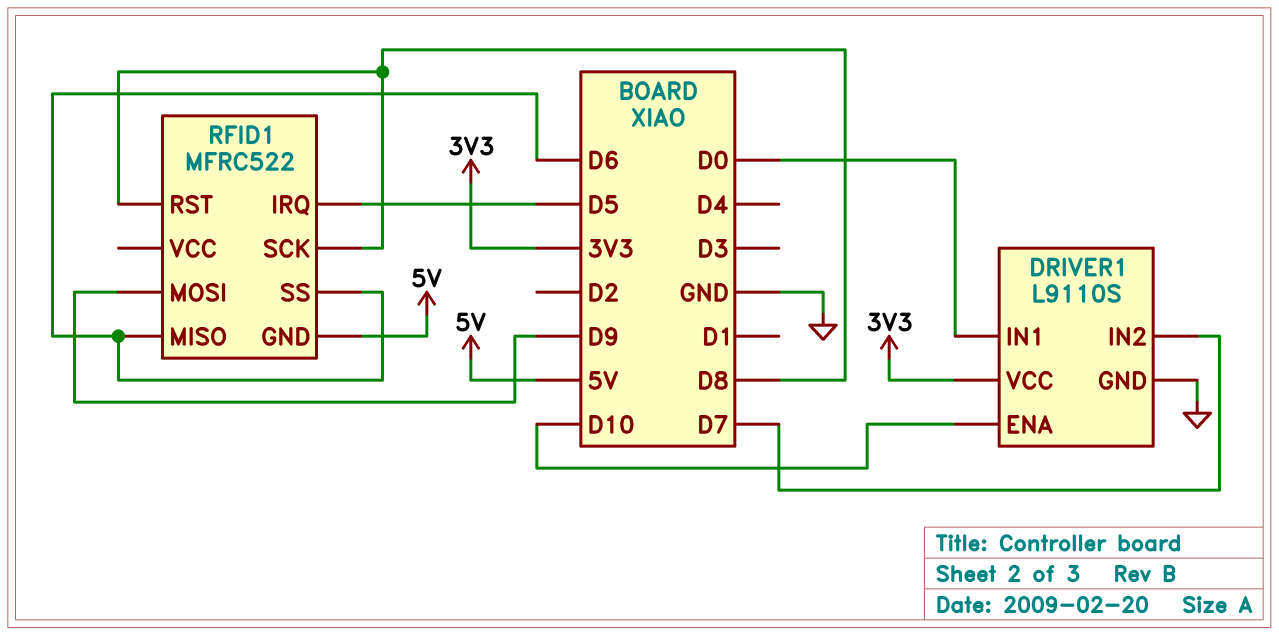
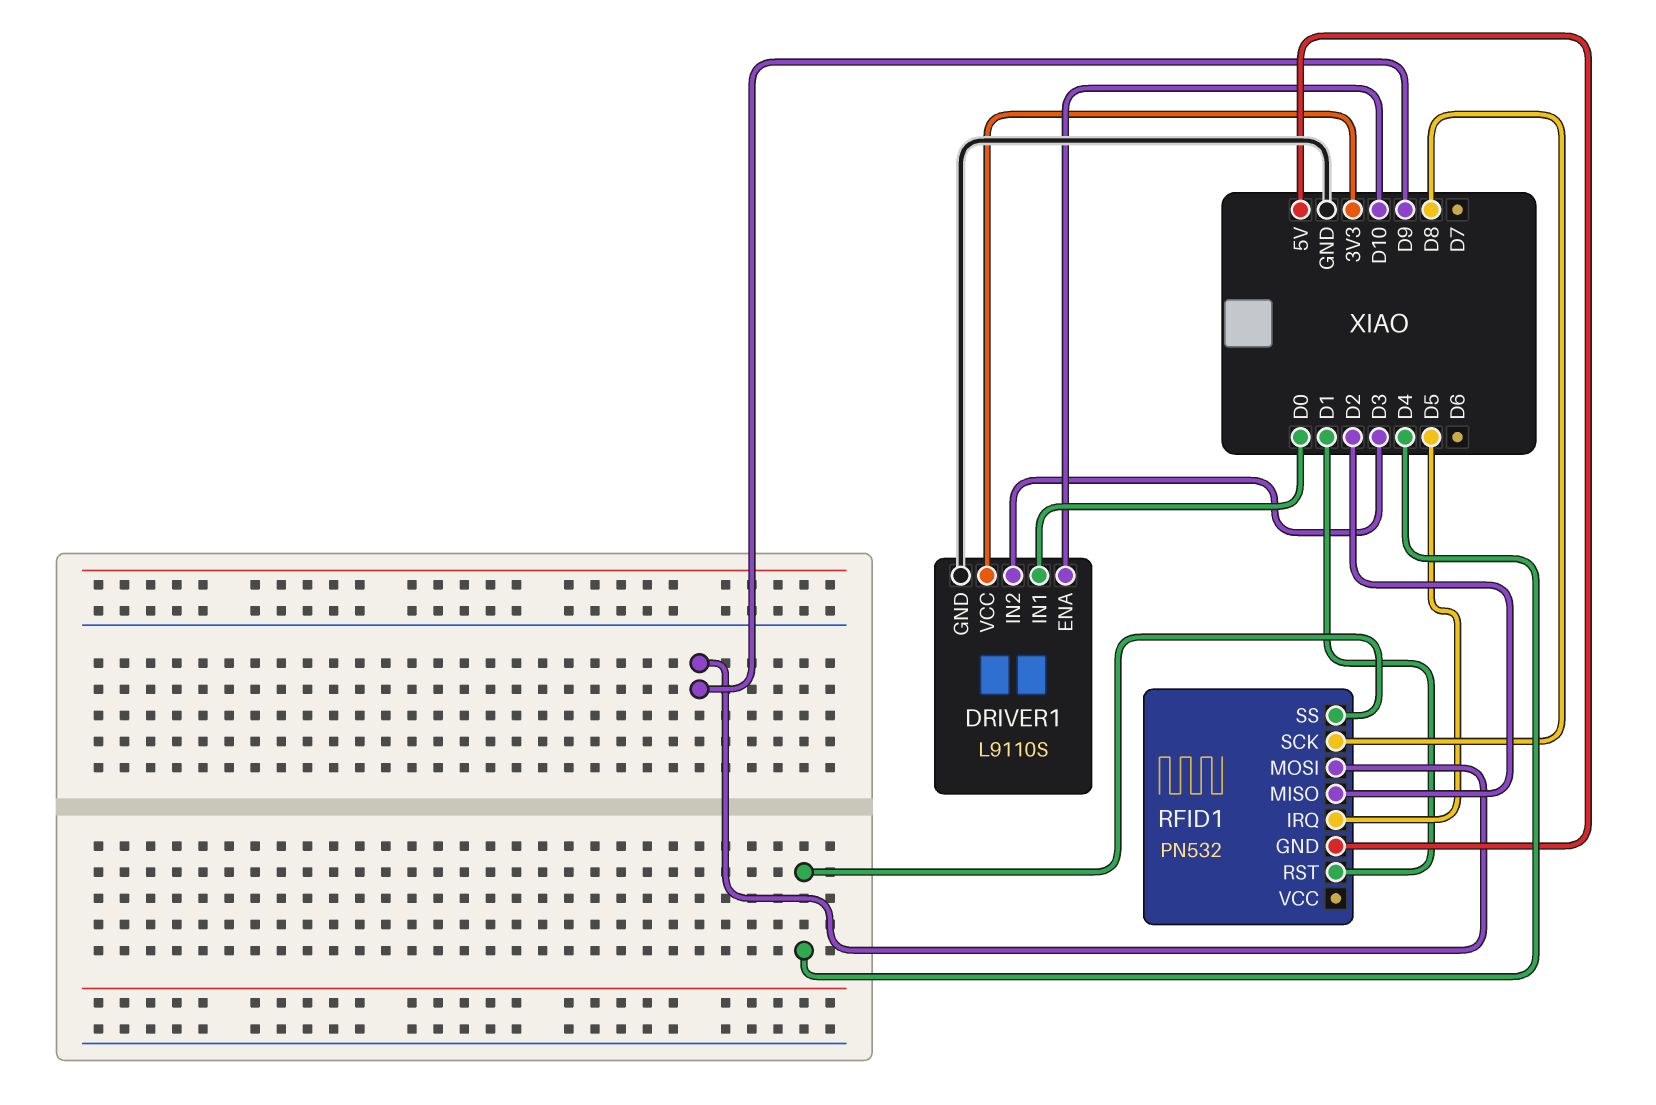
DRIVER1 pin IN2: D7 -> D3
RFID1: MFRC522 -> PN532
RFID1 pin MISO: D6 -> D2
RFID1 pin RST: D8 -> D1
RFID1 pin SS: D6 -> D4

